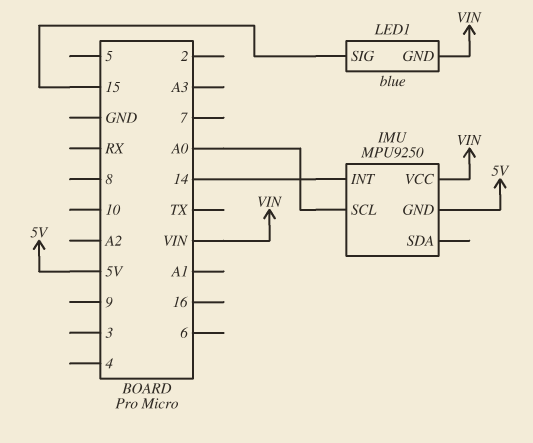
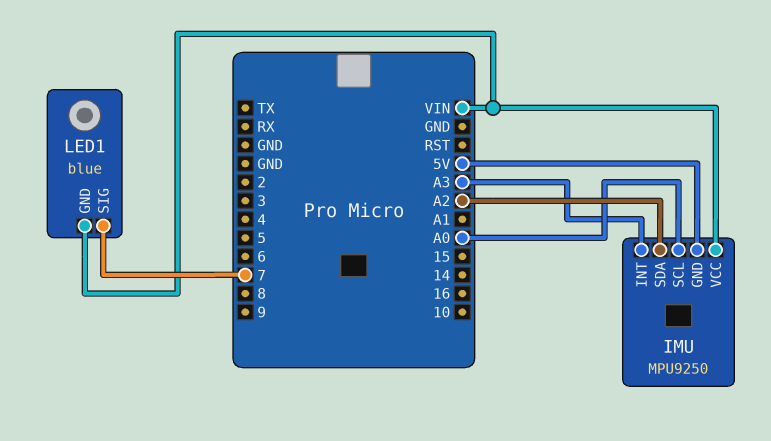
IMU pin INT: 14 -> A3
IMU pin SDA: none -> A2
LED1 pin SIG: 15 -> 7

